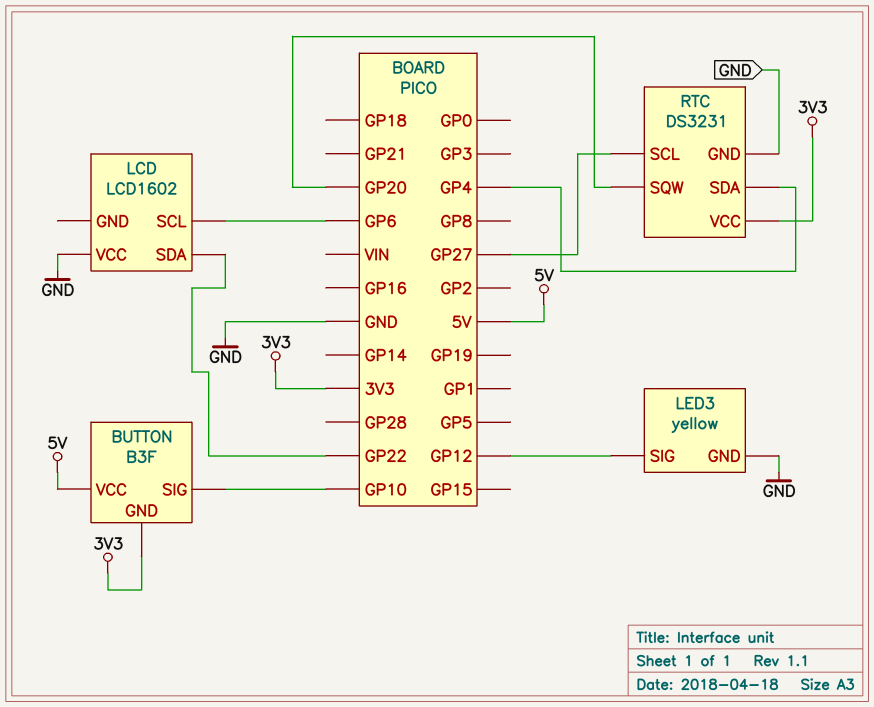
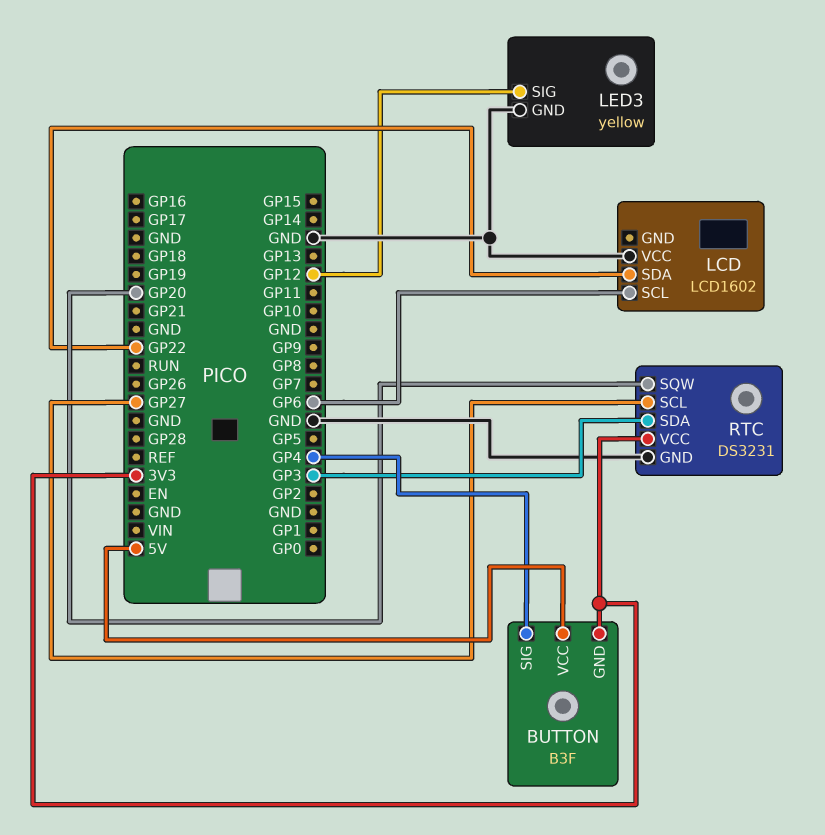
BUTTON pin SIG: GP10 -> GP4
RTC pin SDA: GP4 -> GP3

